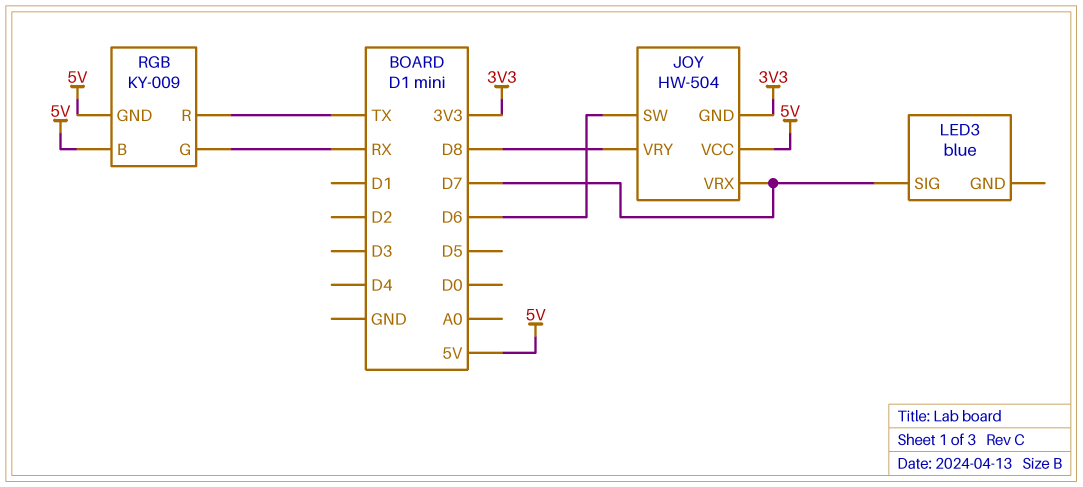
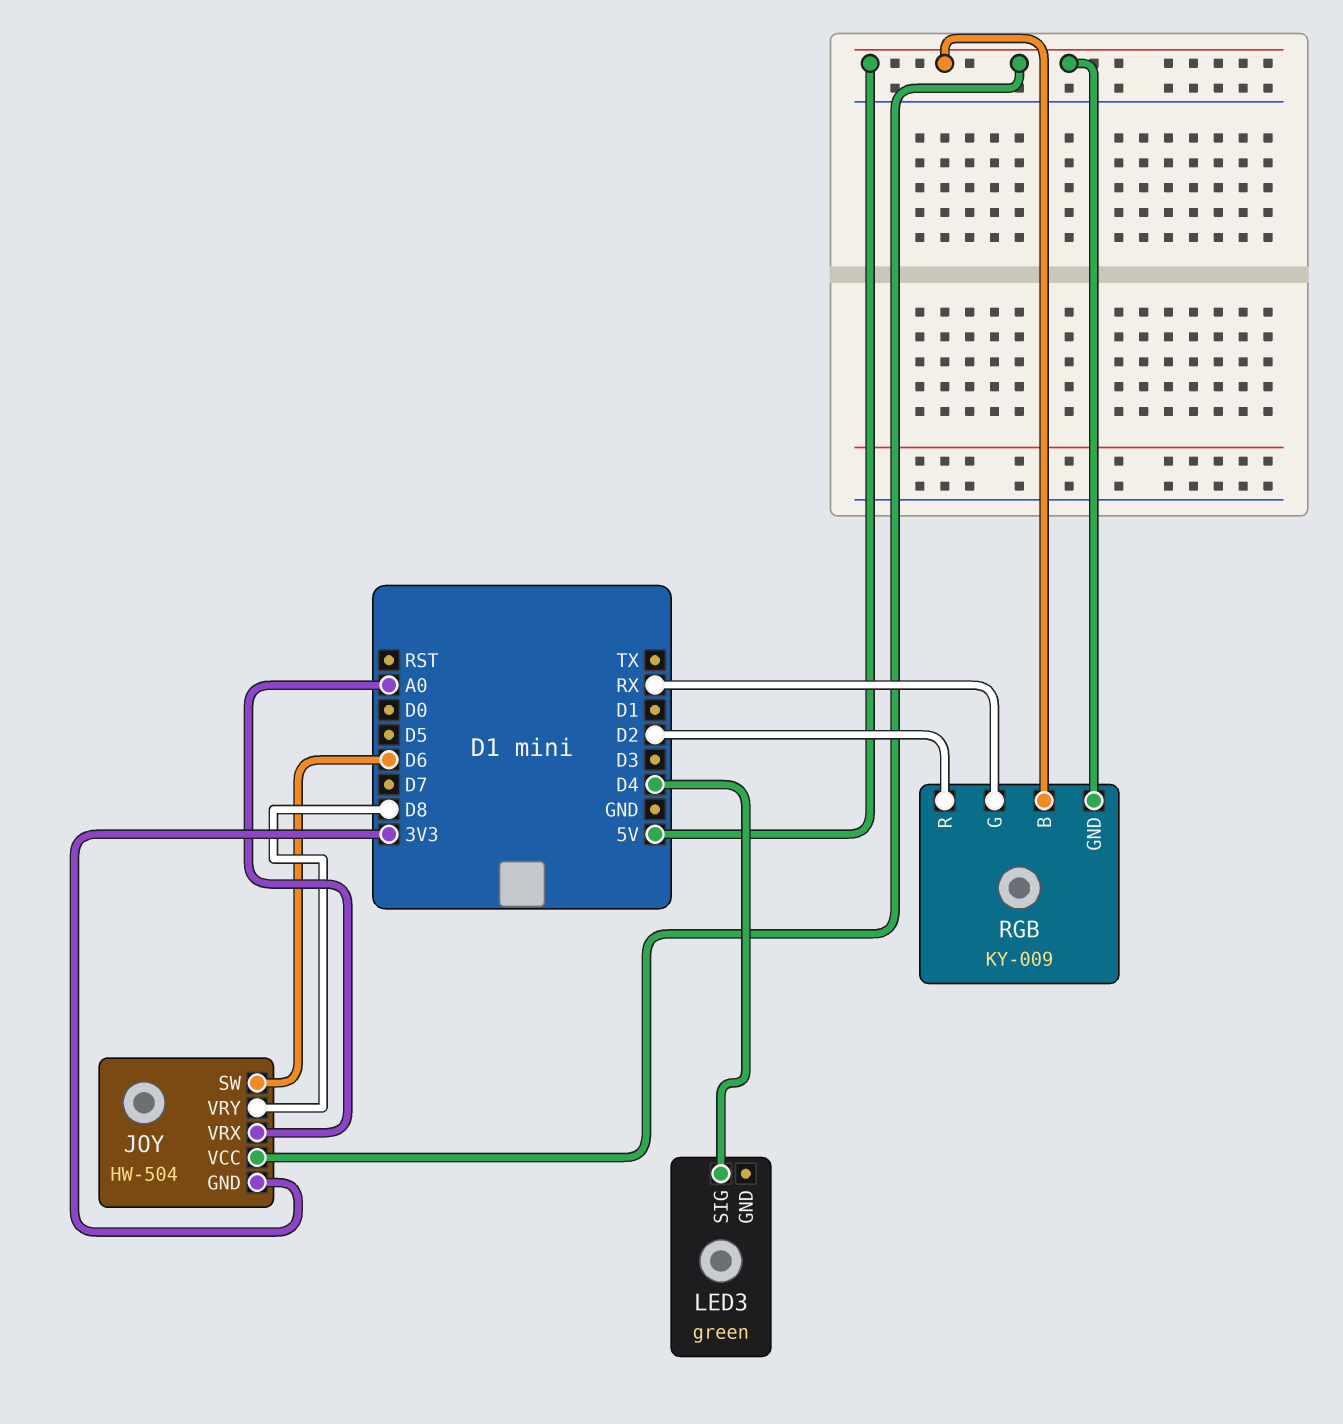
JOY pin VRX: D7 -> A0
LED3: blue -> green
LED3 pin SIG: D7 -> D4
RGB pin R: TX -> D2

